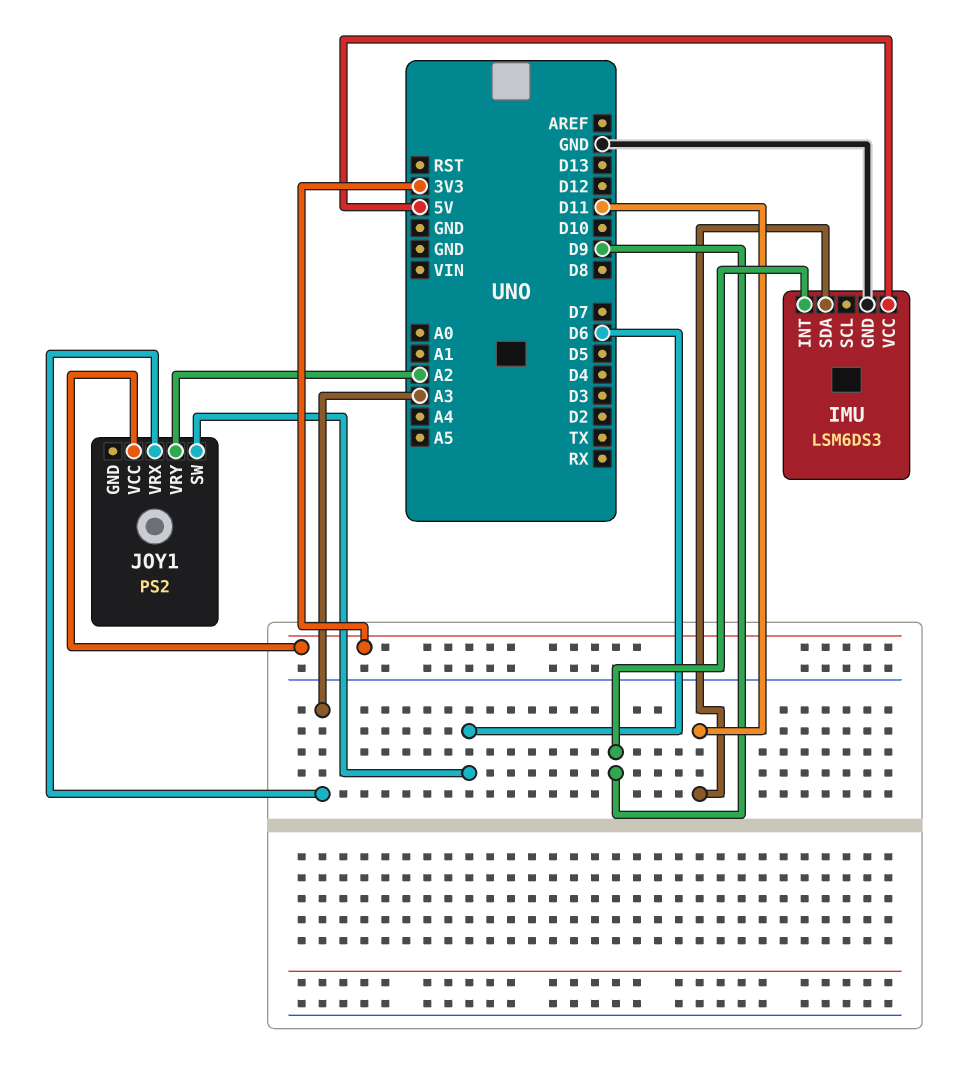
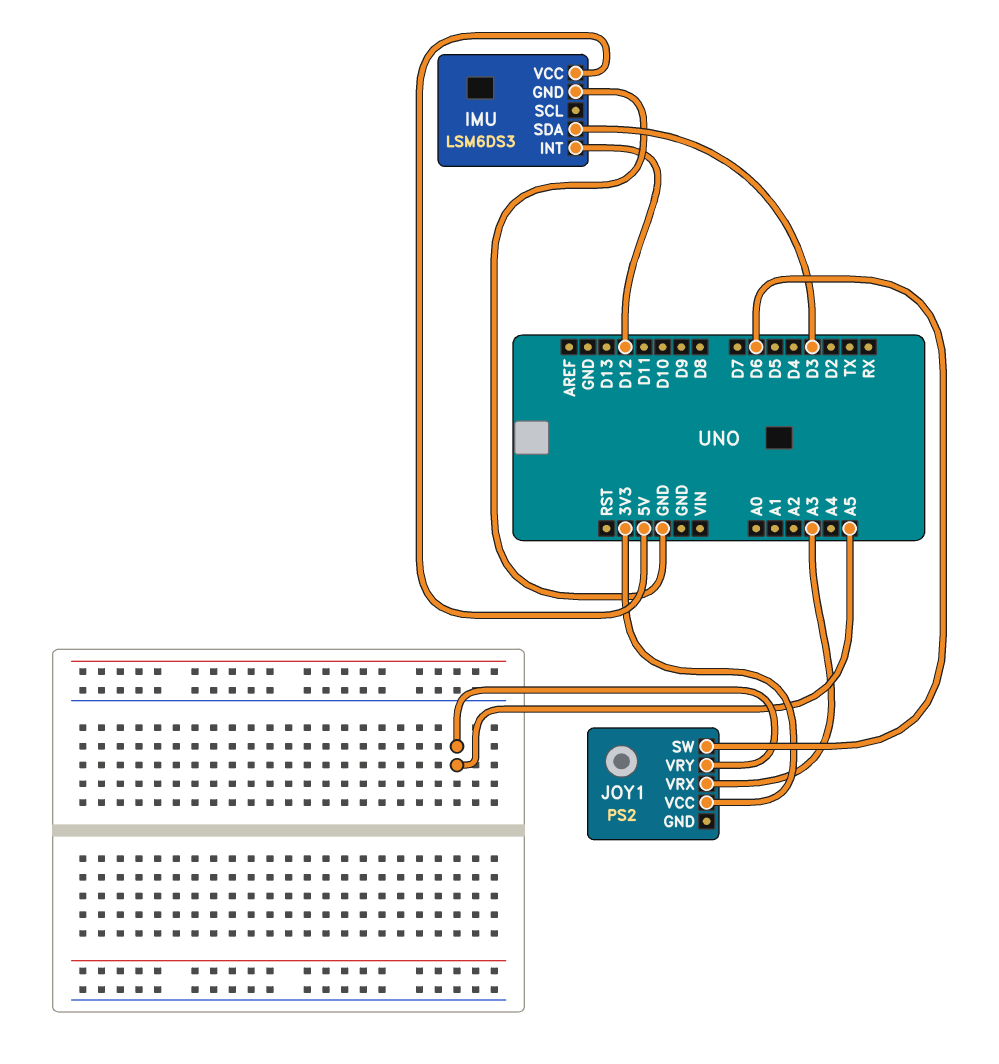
IMU pin INT: D9 -> D12
IMU pin SDA: D11 -> D3
JOY1 pin VRY: A2 -> A5

